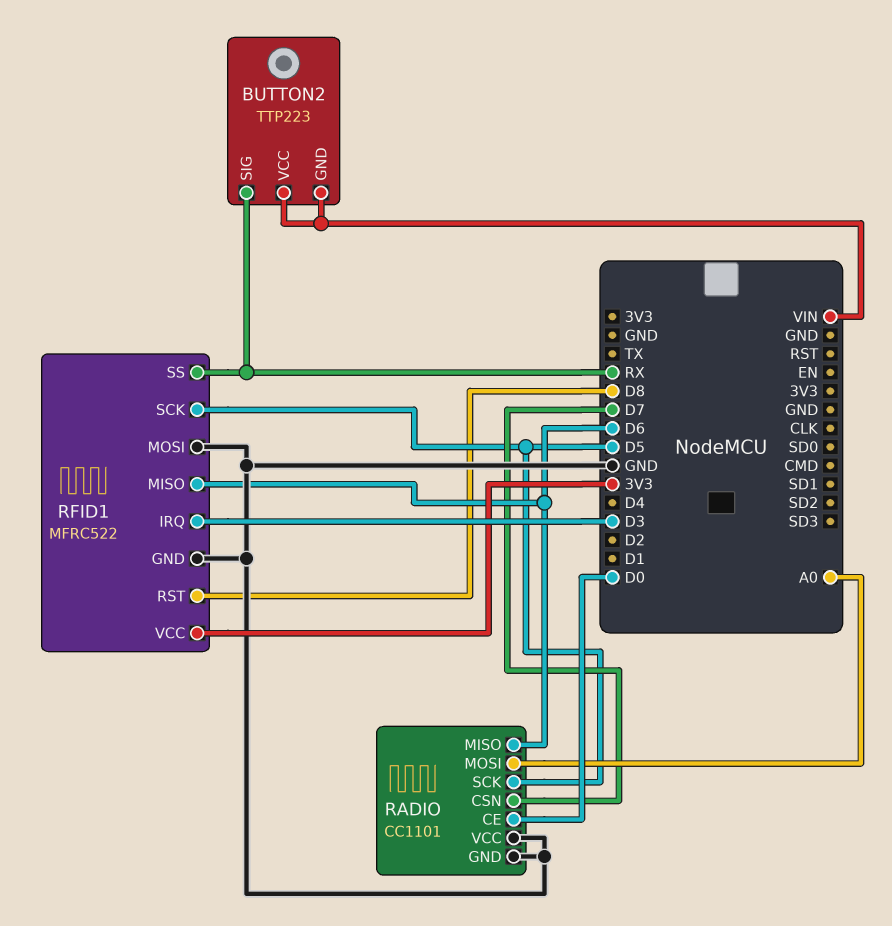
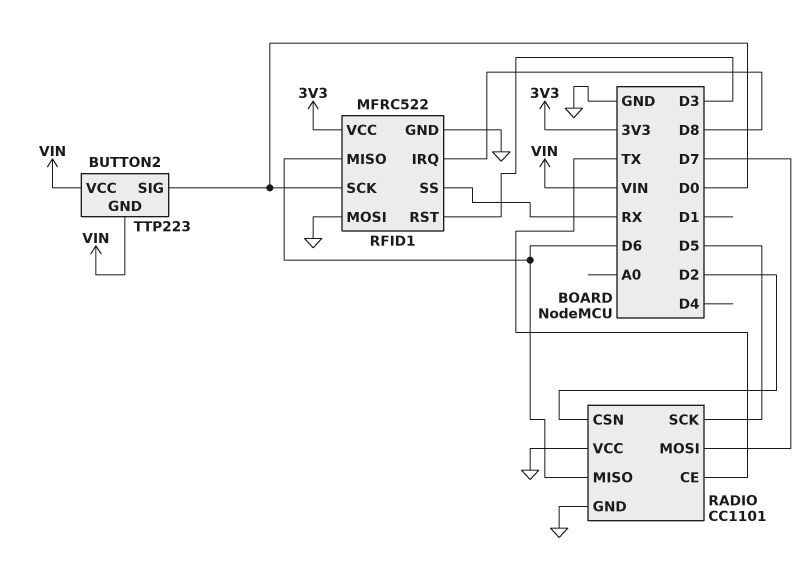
BUTTON2 pin SIG: RX -> D0
RADIO pin CE: D0 -> TX
RADIO pin CSN: D7 -> D2
RADIO pin MOSI: A0 -> D7
RFID1 pin IRQ: D3 -> D8
RFID1 pin RST: D8 -> D3
RFID1 pin SCK: D5 -> D0

